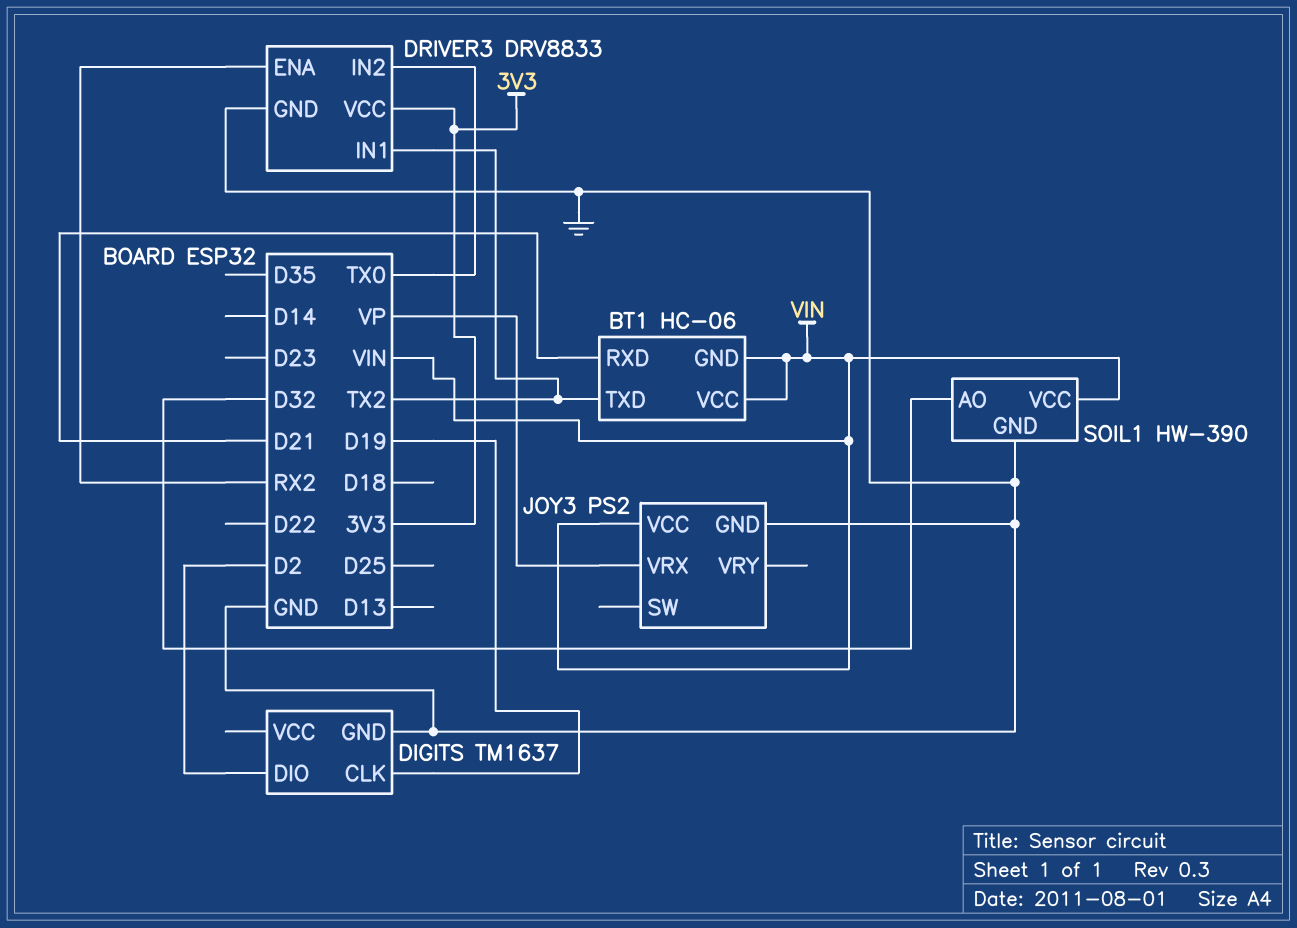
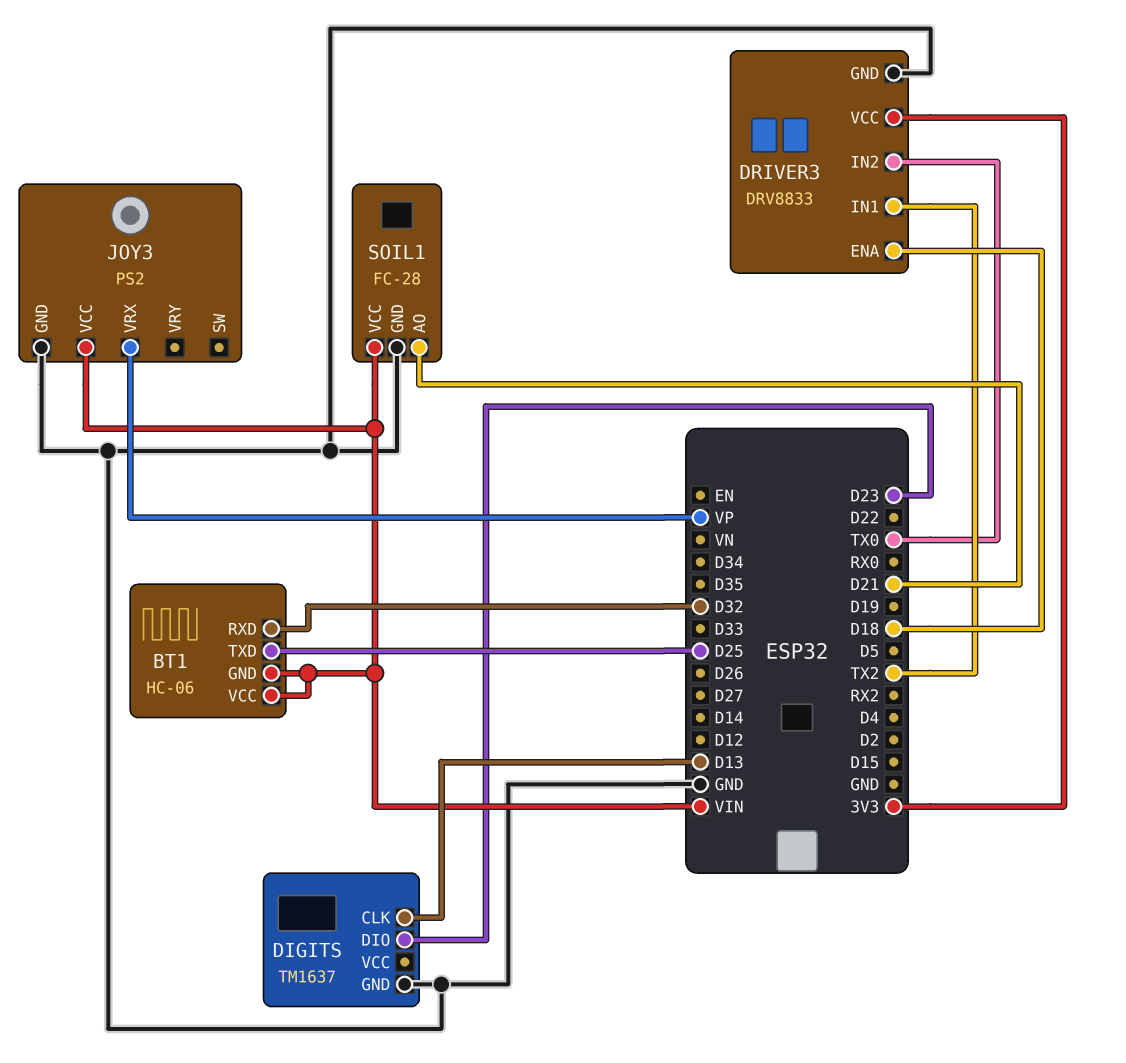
BT1 pin RXD: D21 -> D32
BT1 pin TXD: TX2 -> D25
DIGITS pin CLK: D19 -> D13
DIGITS pin DIO: D2 -> D23
DRIVER3 pin ENA: RX2 -> D18
SOIL1: HW-390 -> FC-28
SOIL1 pin AO: D32 -> D21

